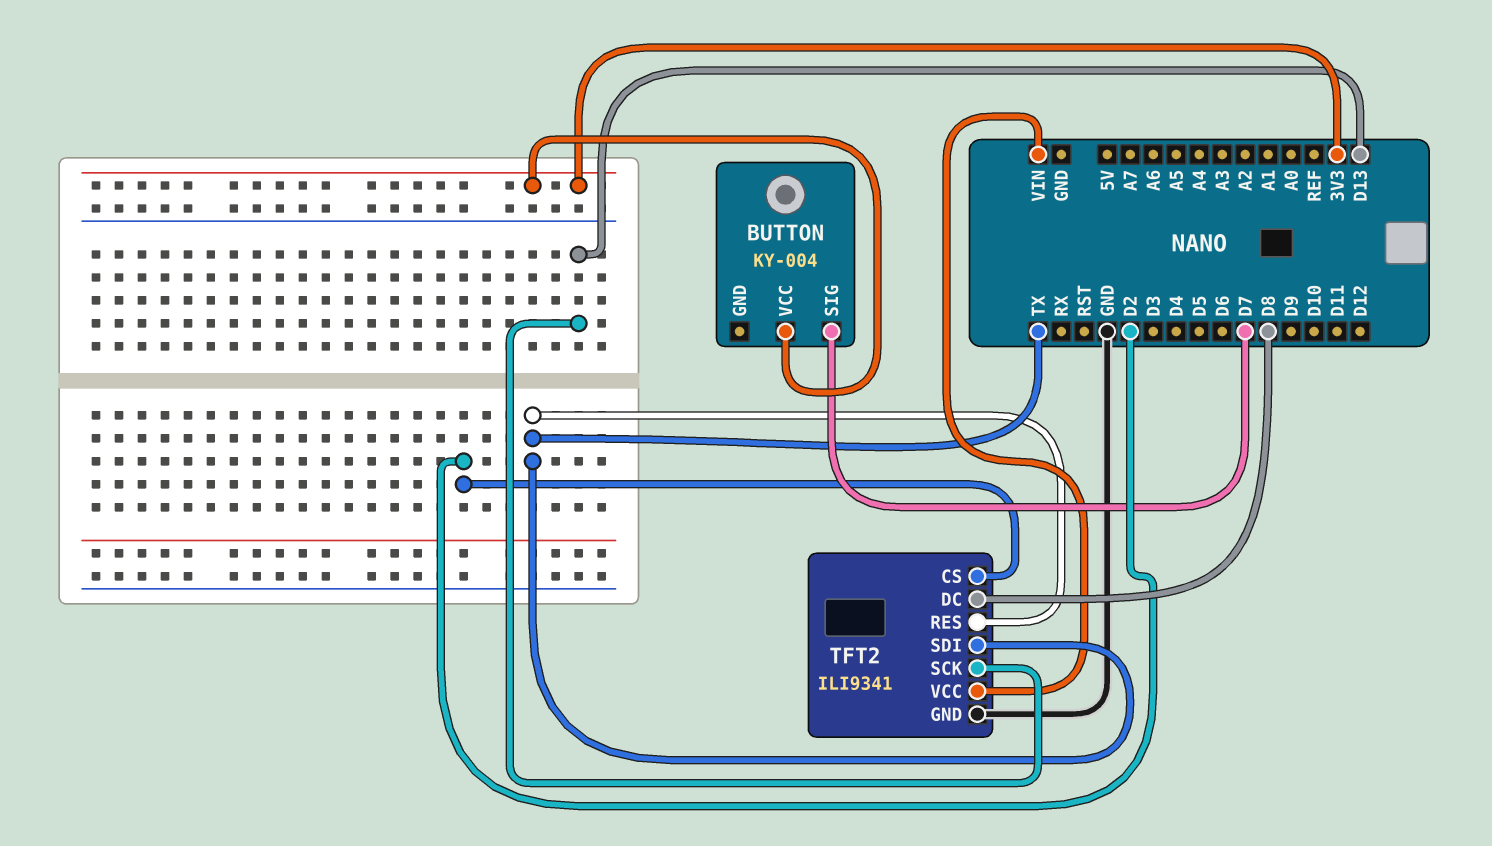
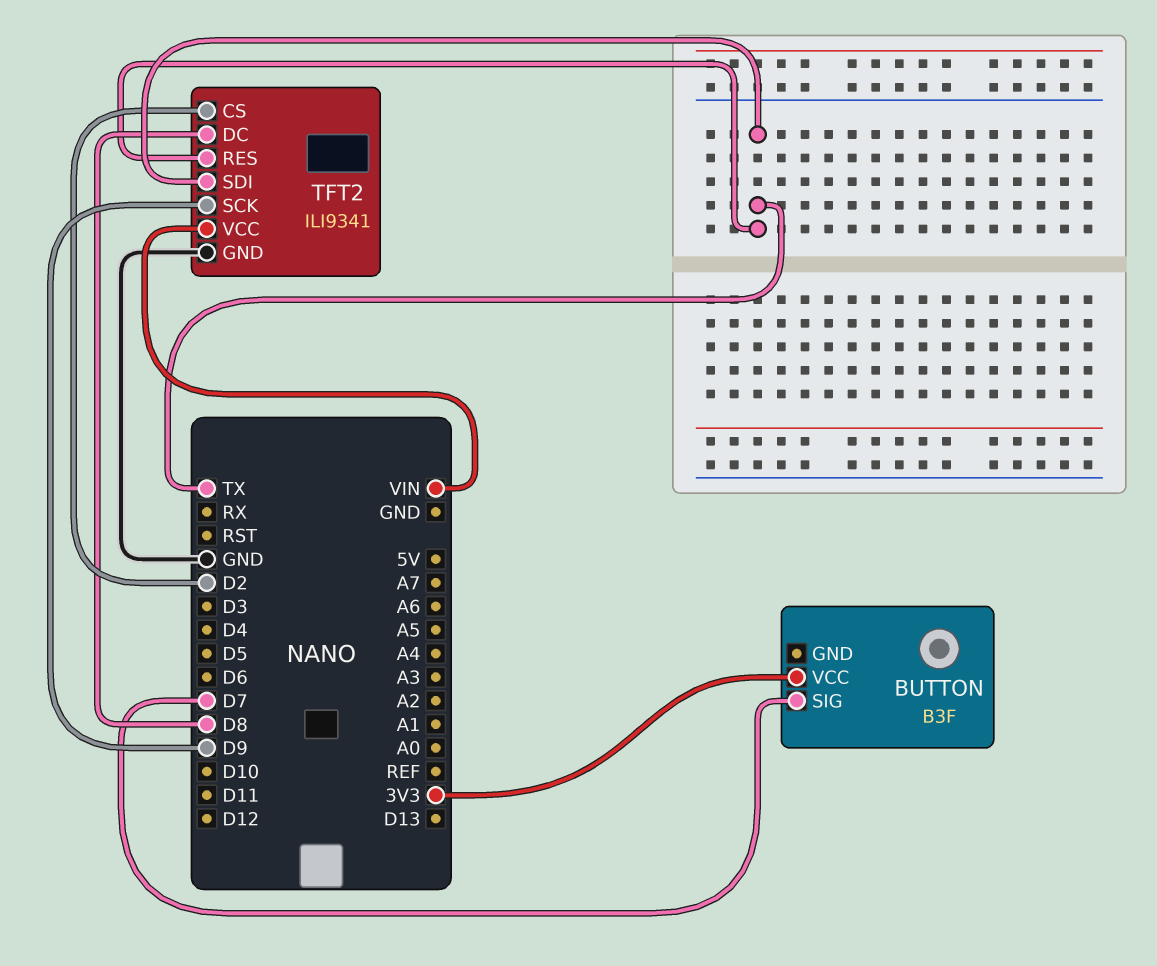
BUTTON: KY-004 -> B3F
TFT2 pin SCK: D13 -> D9

